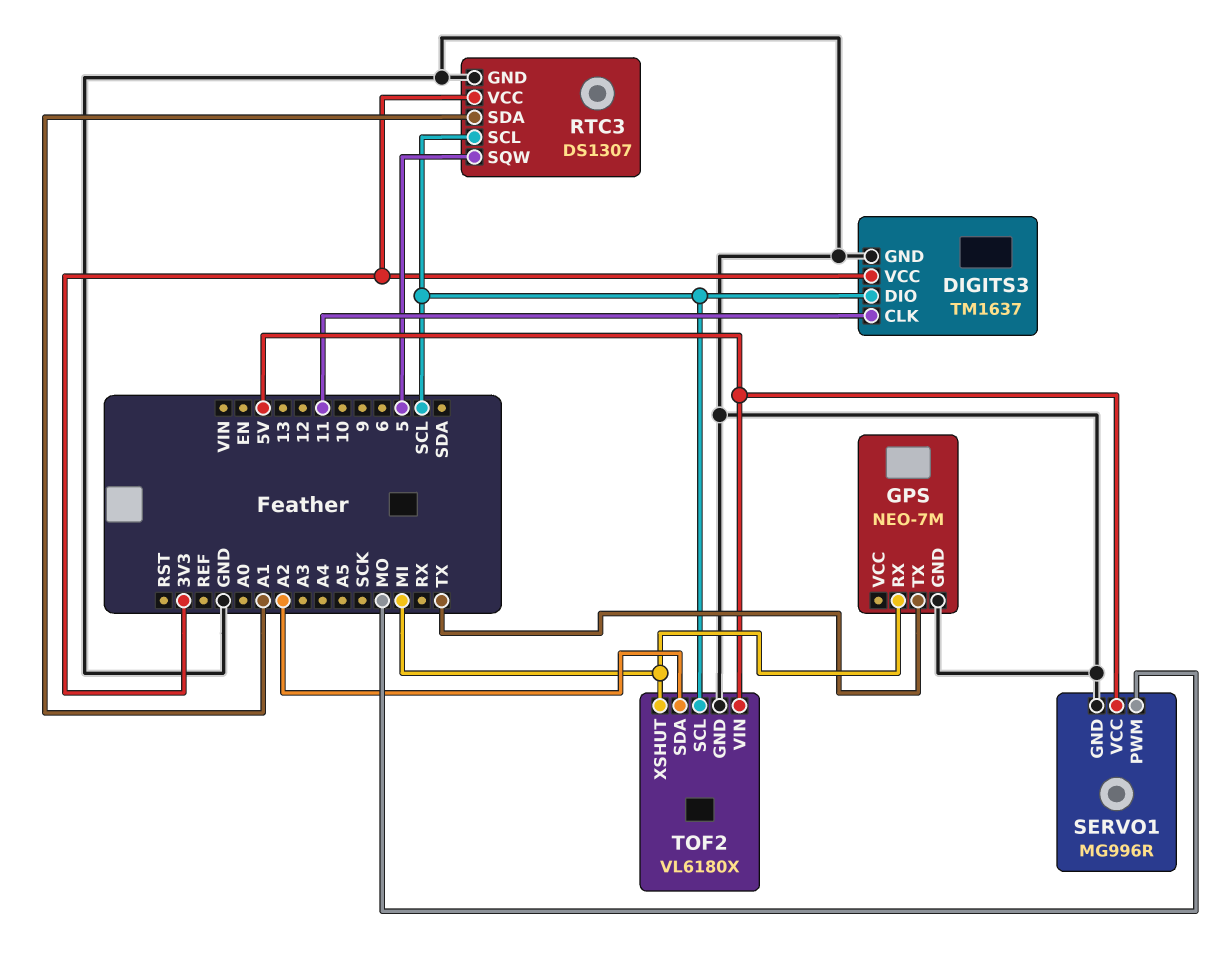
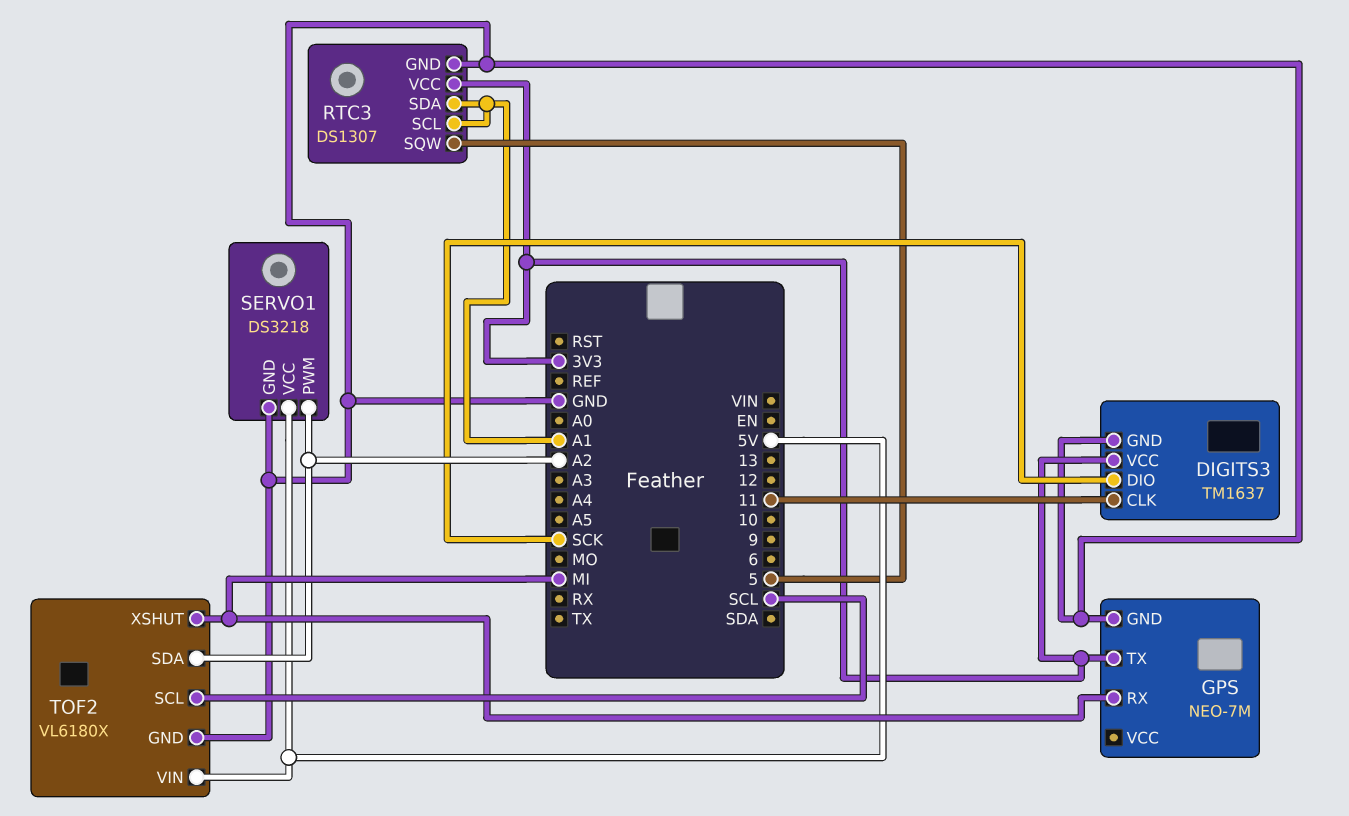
DIGITS3 pin DIO: SCL -> SCK
GPS pin TX: TX -> 3V3
RTC3 pin SCL: SCL -> A1
SERVO1: MG996R -> DS3218
SERVO1 pin PWM: MO -> A2

